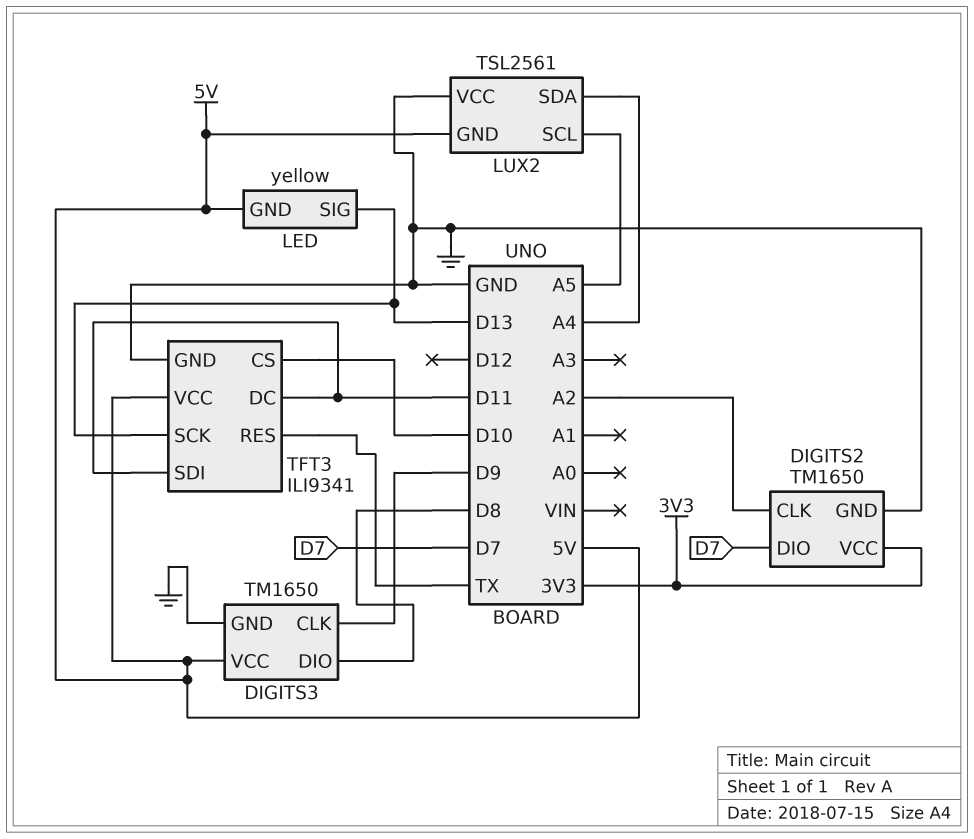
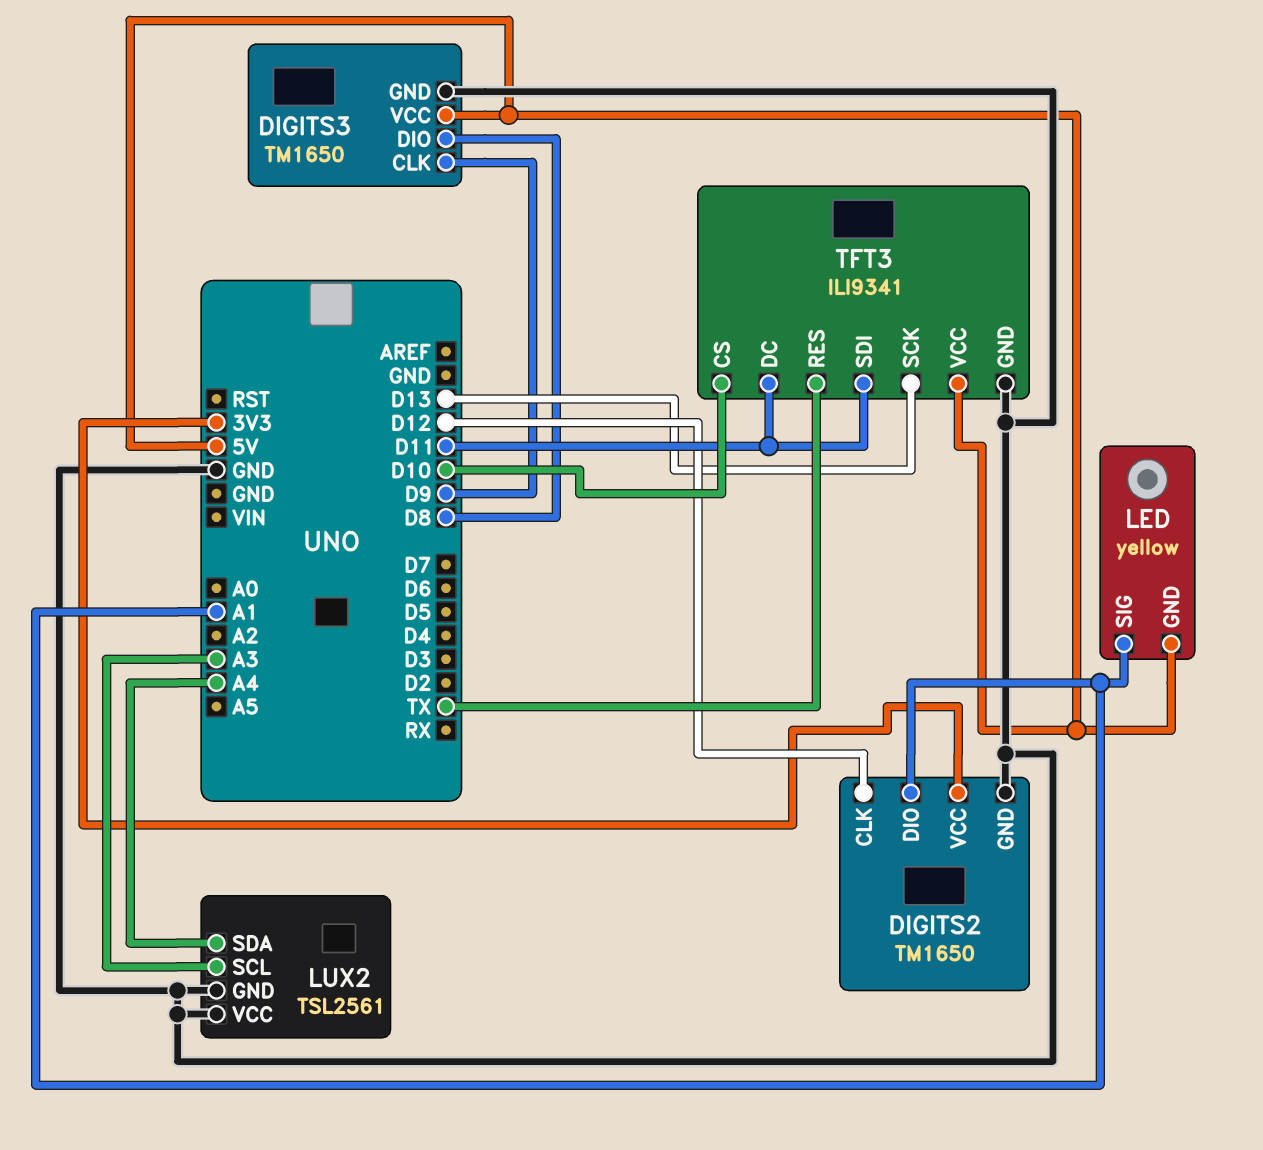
DIGITS2 pin CLK: A2 -> D12
DIGITS2 pin DIO: D7 -> A1
LED pin SIG: D13 -> A1
LUX2 pin GND: 5V -> GND
LUX2 pin SCL: A5 -> A3

